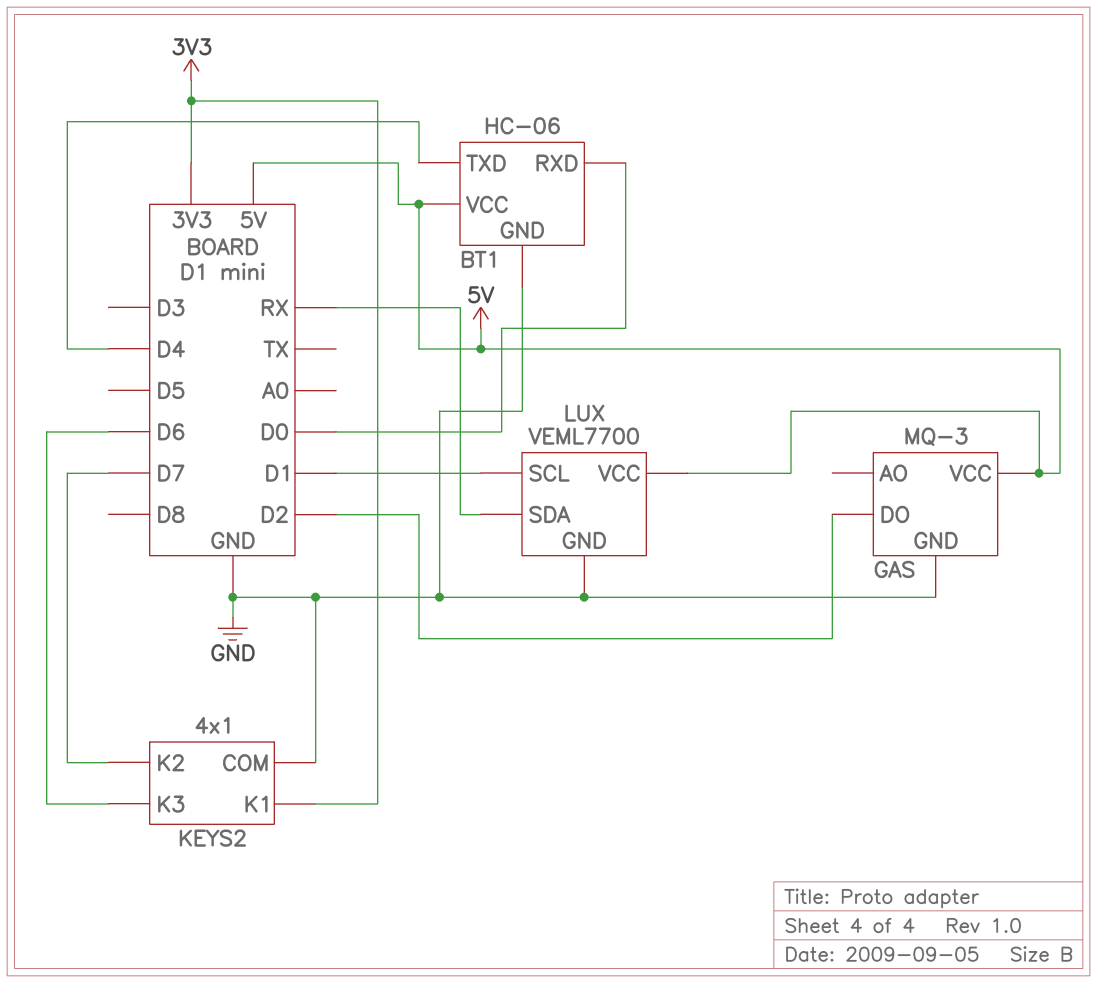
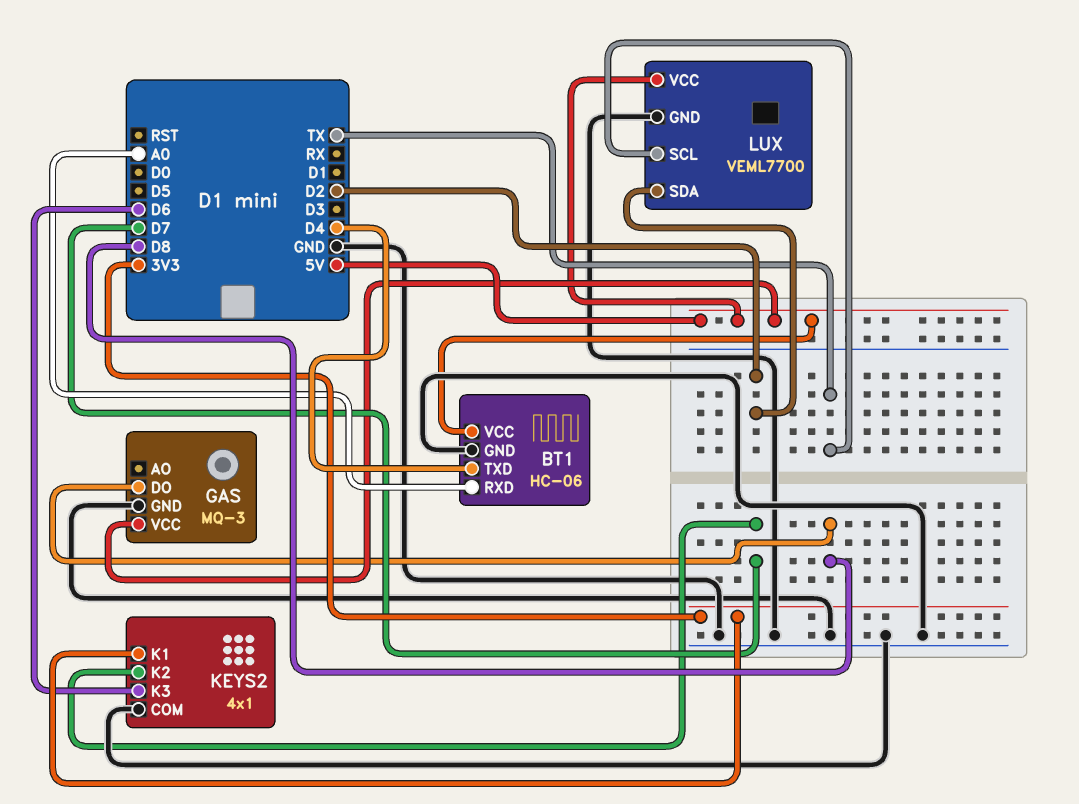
BT1 pin RXD: D0 -> A0
GAS pin DO: D2 -> D8
LUX pin SCL: D1 -> TX
LUX pin SDA: RX -> D2

